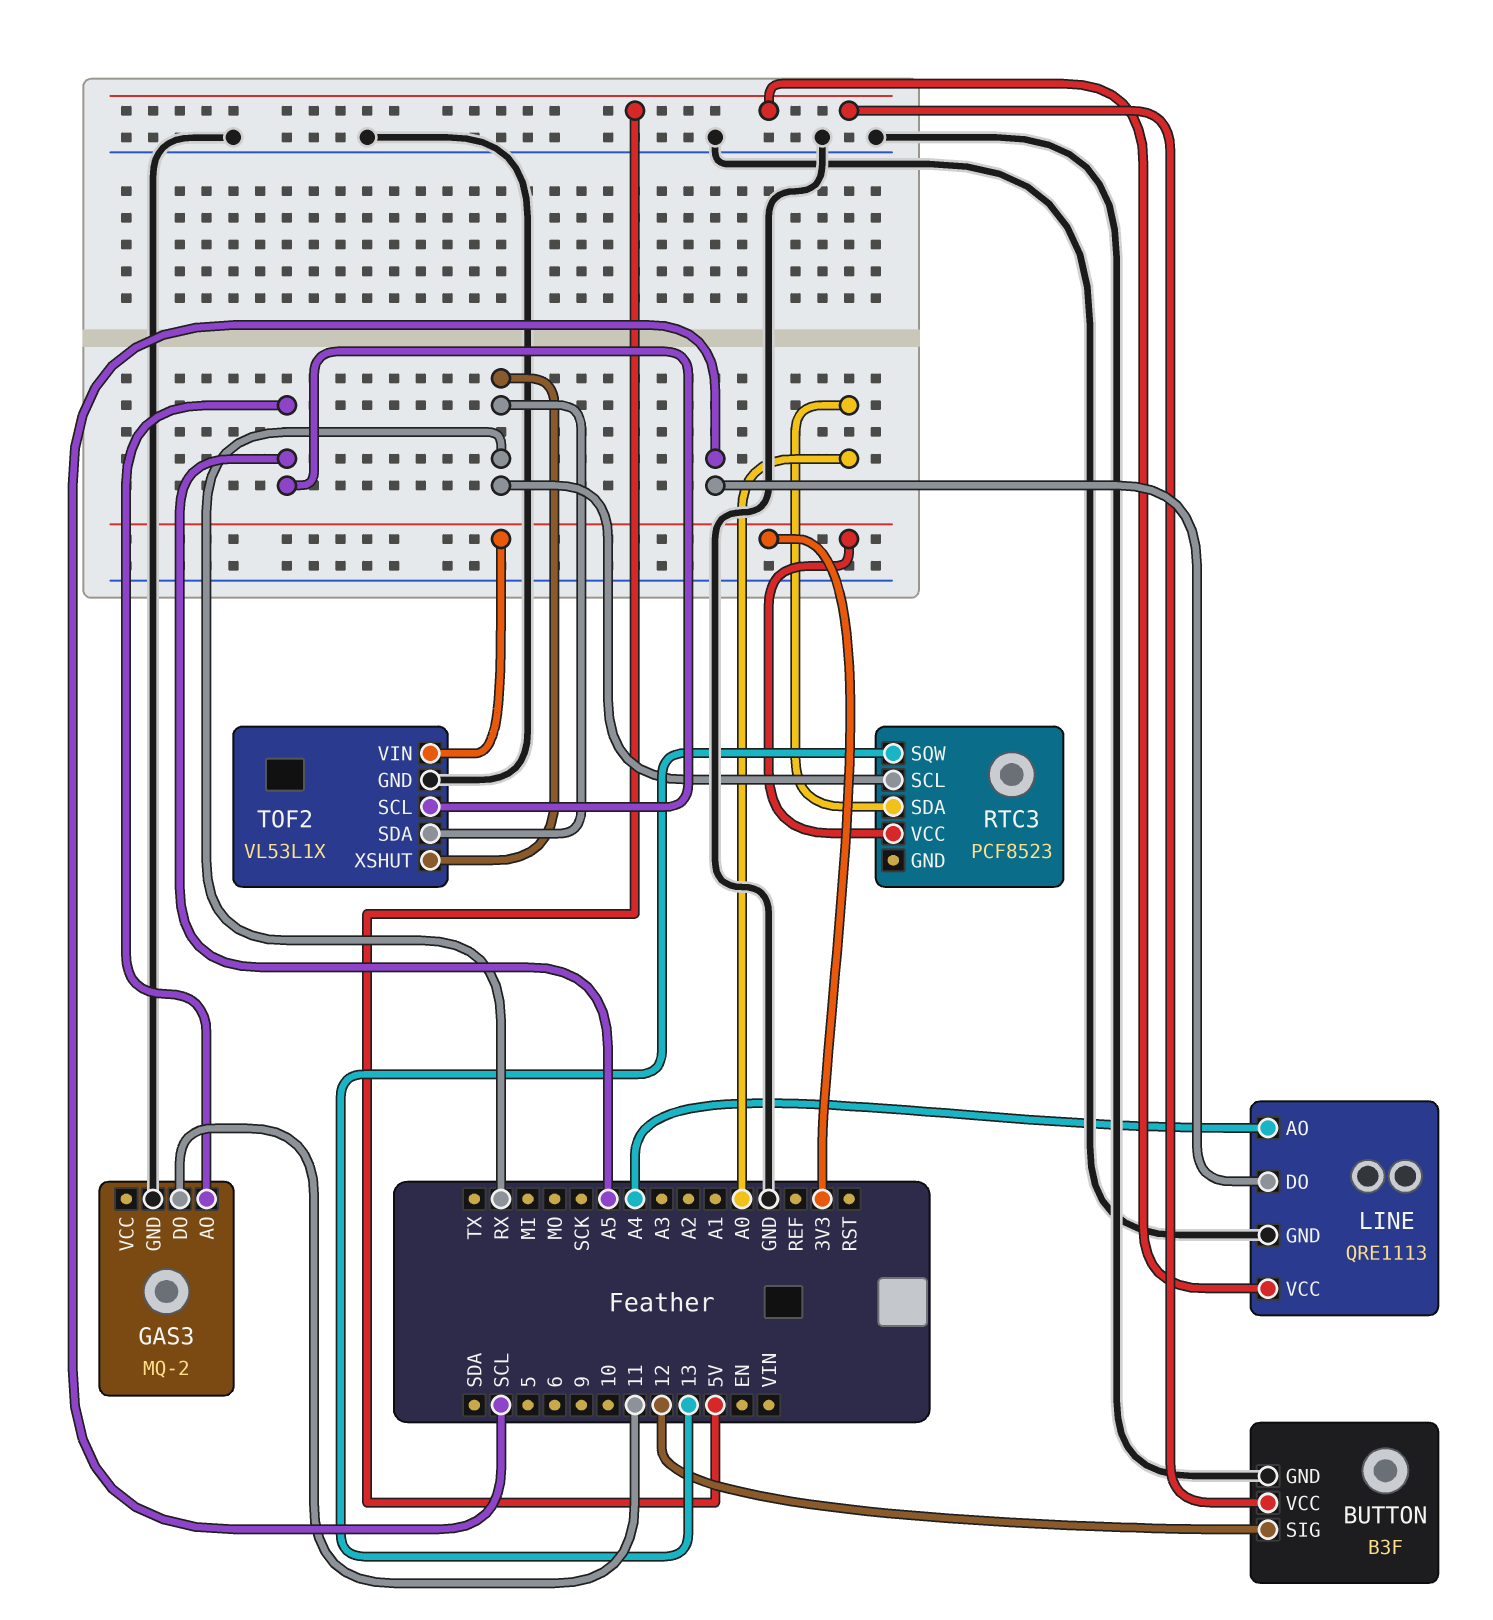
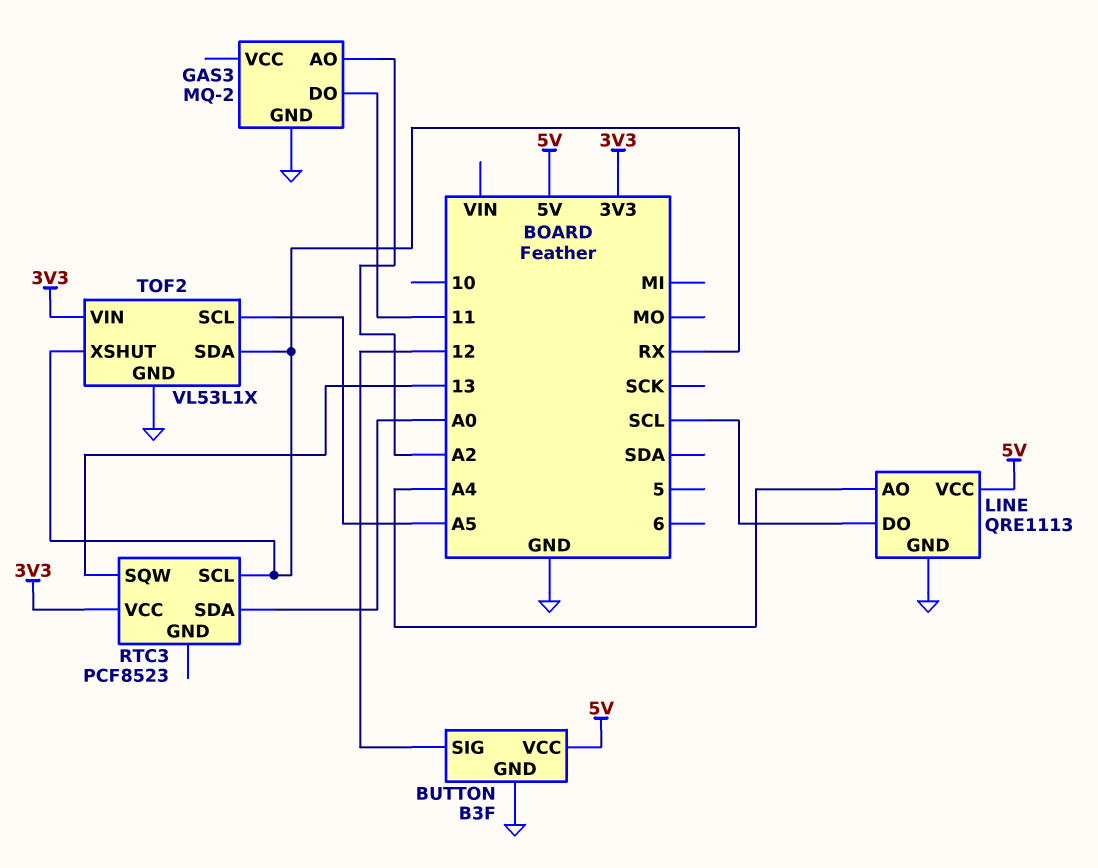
GAS3 pin AO: A5 -> A2

